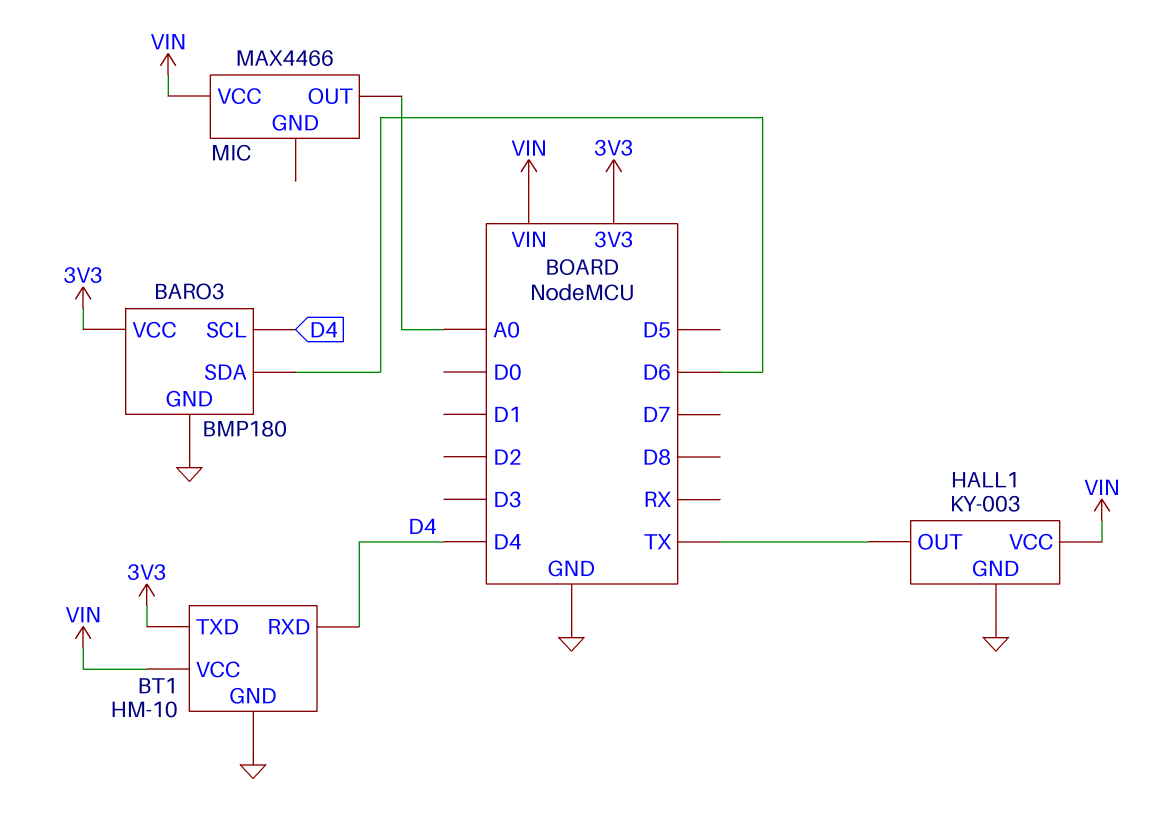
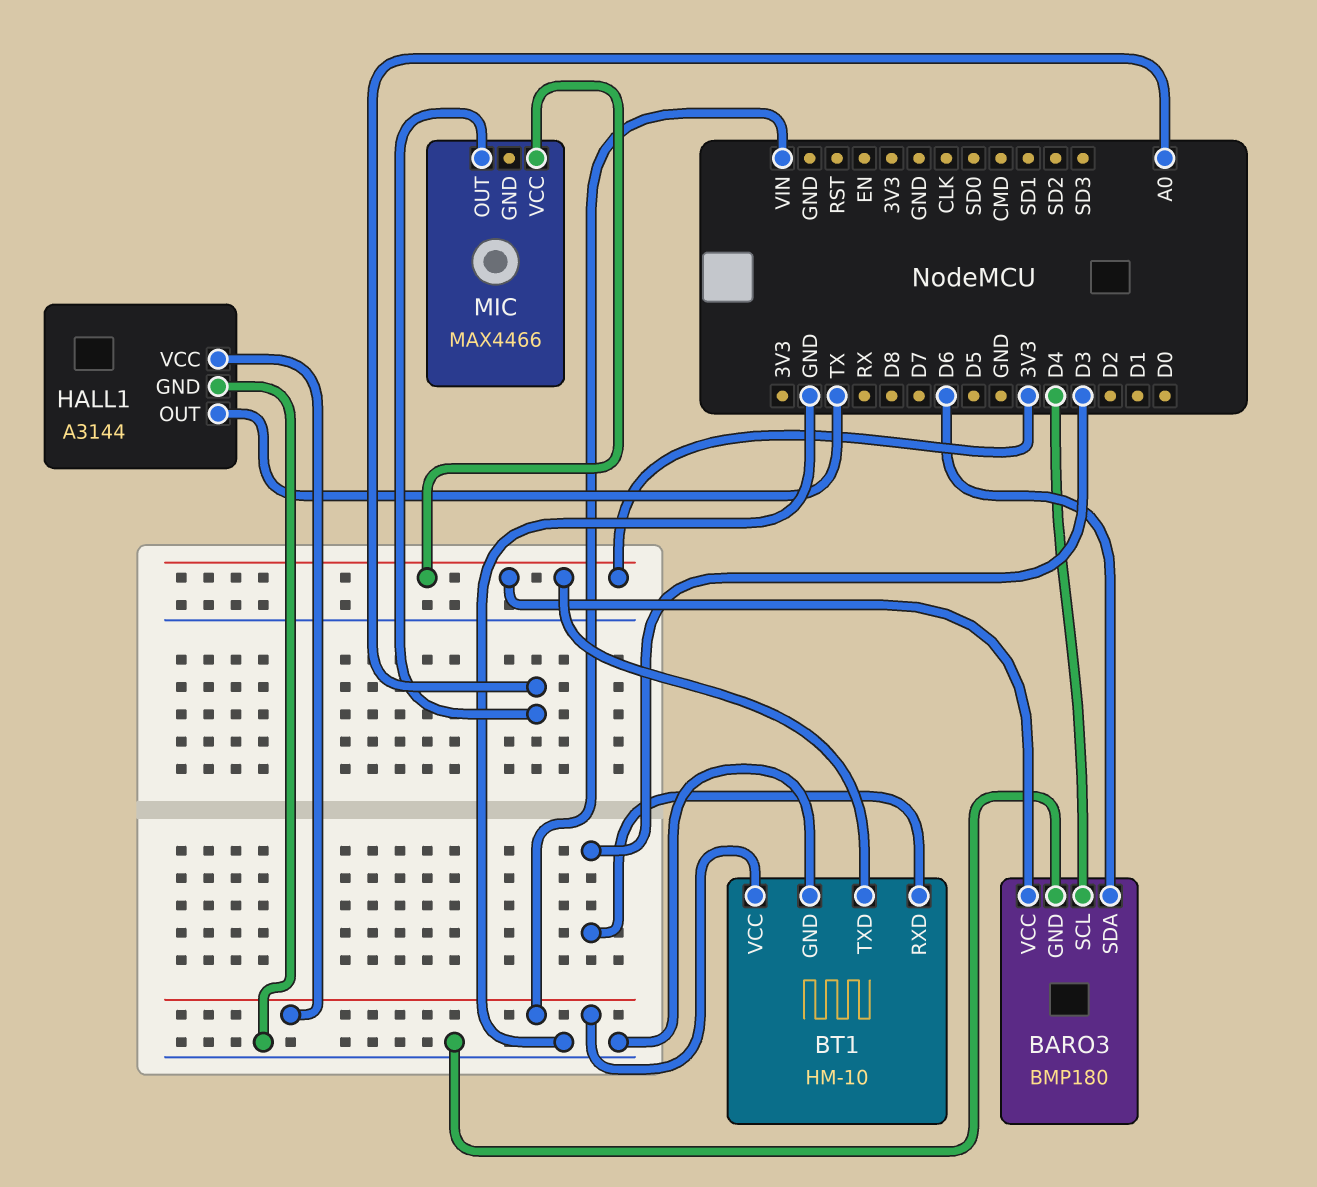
BT1 pin RXD: D4 -> D3
HALL1: KY-003 -> A3144
MIC pin VCC: VIN -> 3V3

